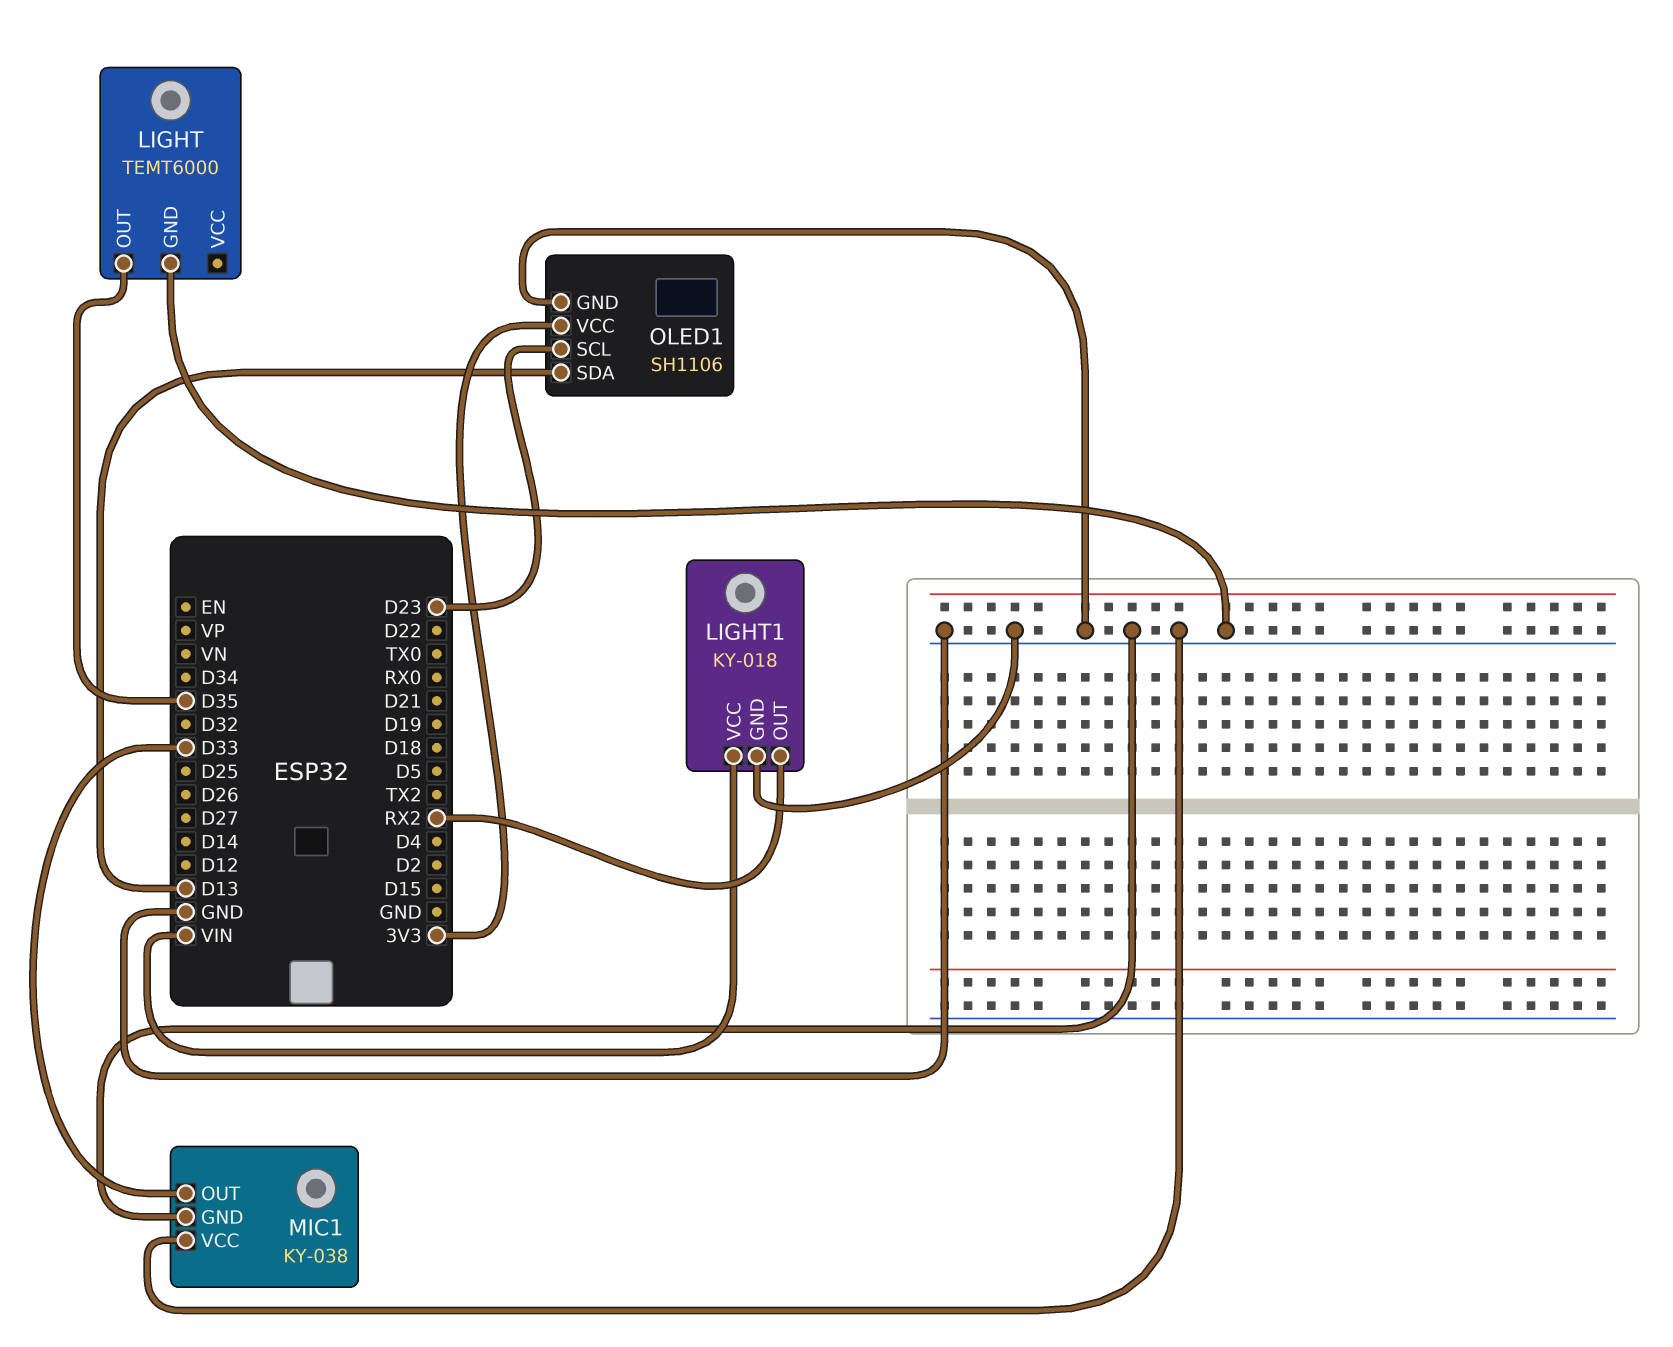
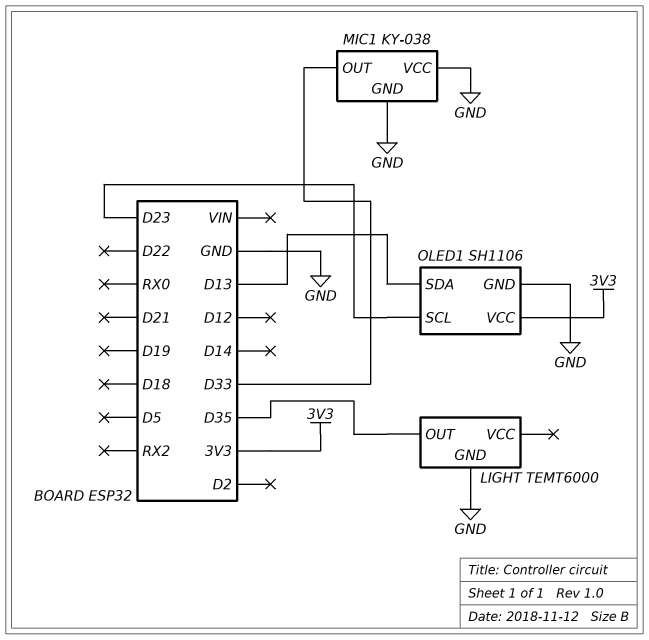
LIGHT1: KY-018 -> none
LIGHT1 pin GND: GND -> none
LIGHT1 pin OUT: RX2 -> none
LIGHT1 pin VCC: VIN -> none

